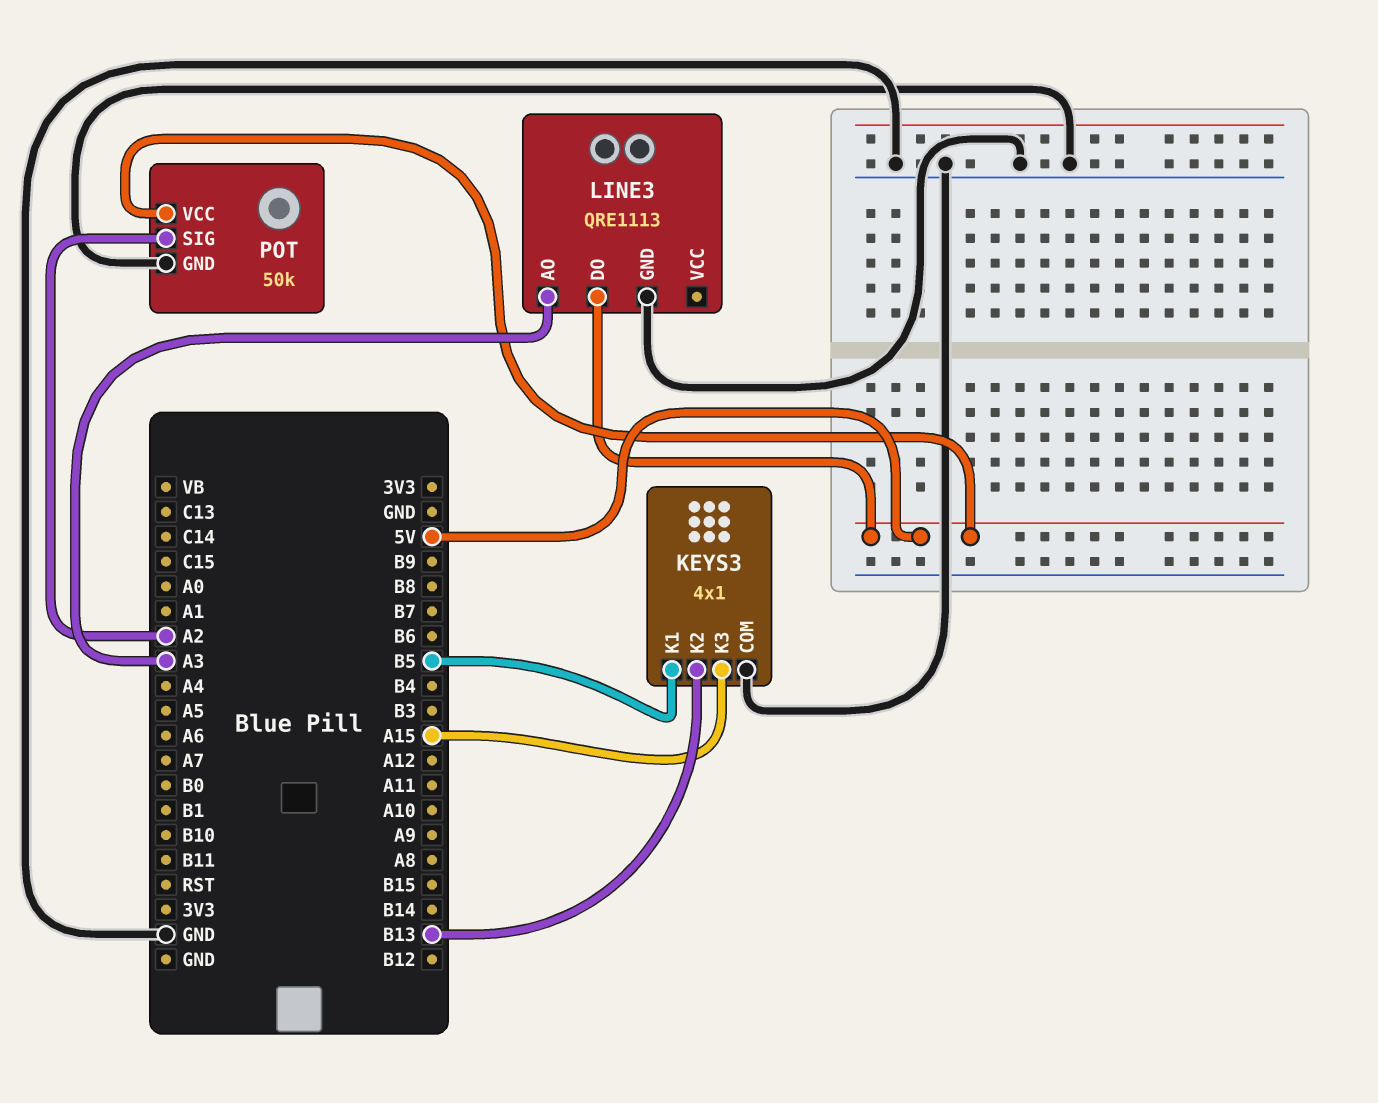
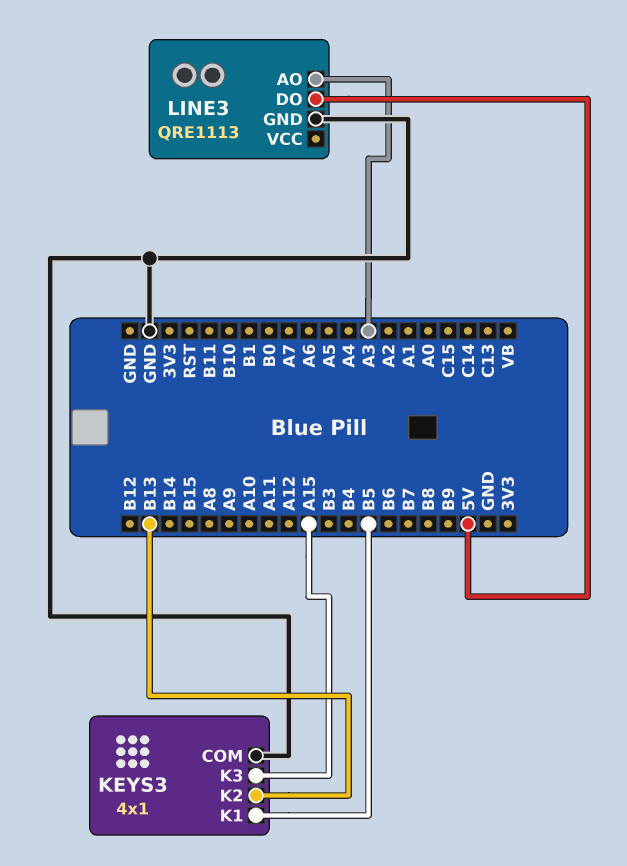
POT: 50k -> none
POT pin GND: GND -> none
POT pin SIG: A2 -> none
POT pin VCC: 5V -> none

